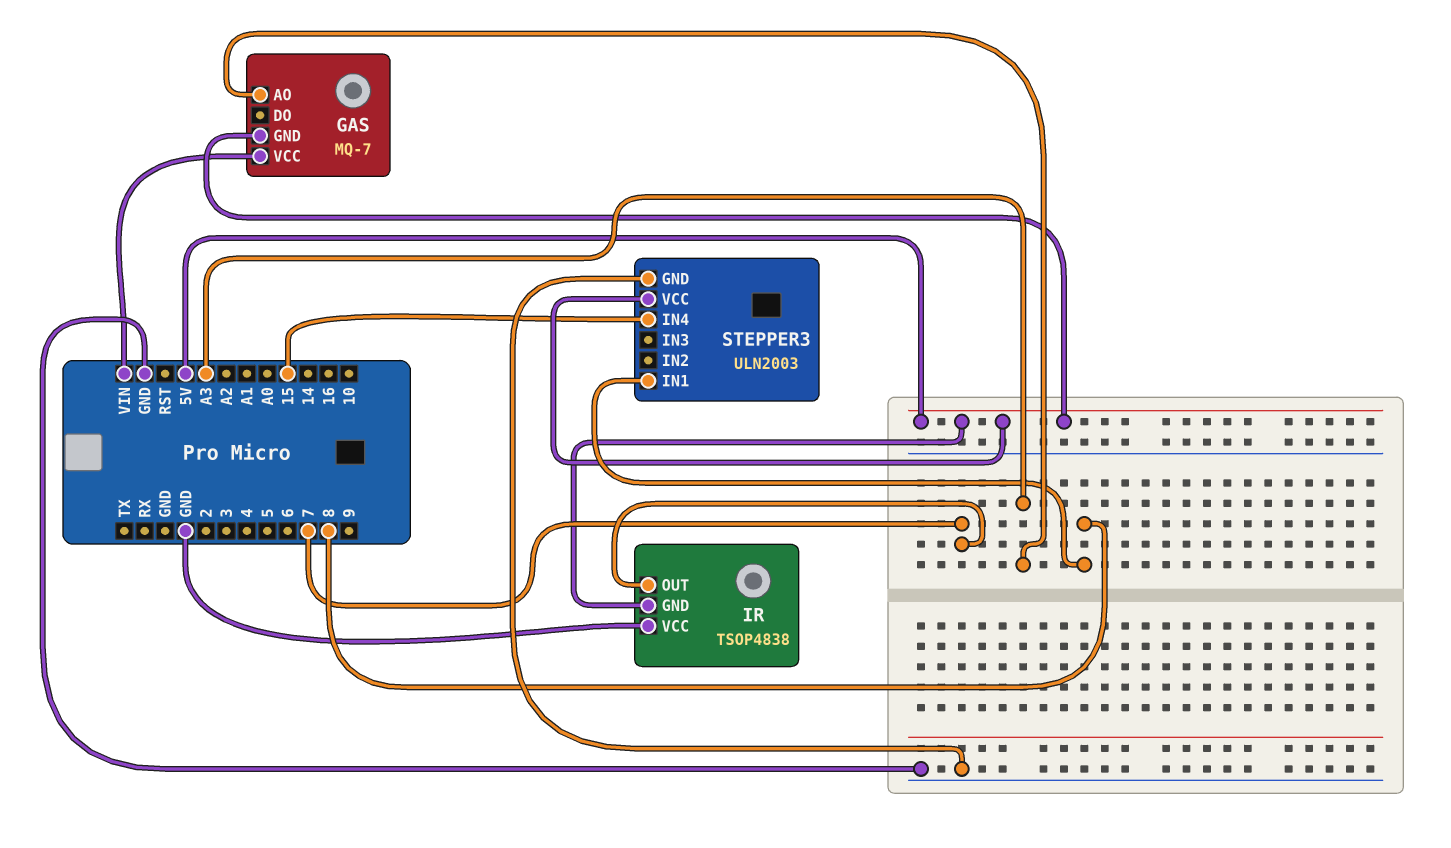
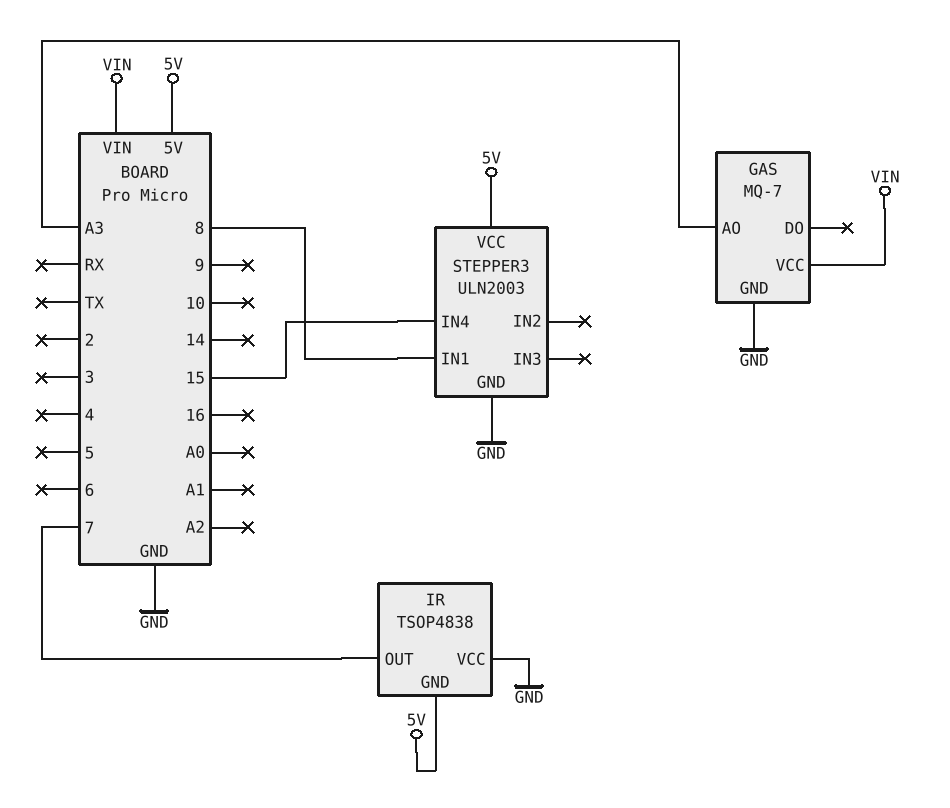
GAS pin GND: 5V -> GND

